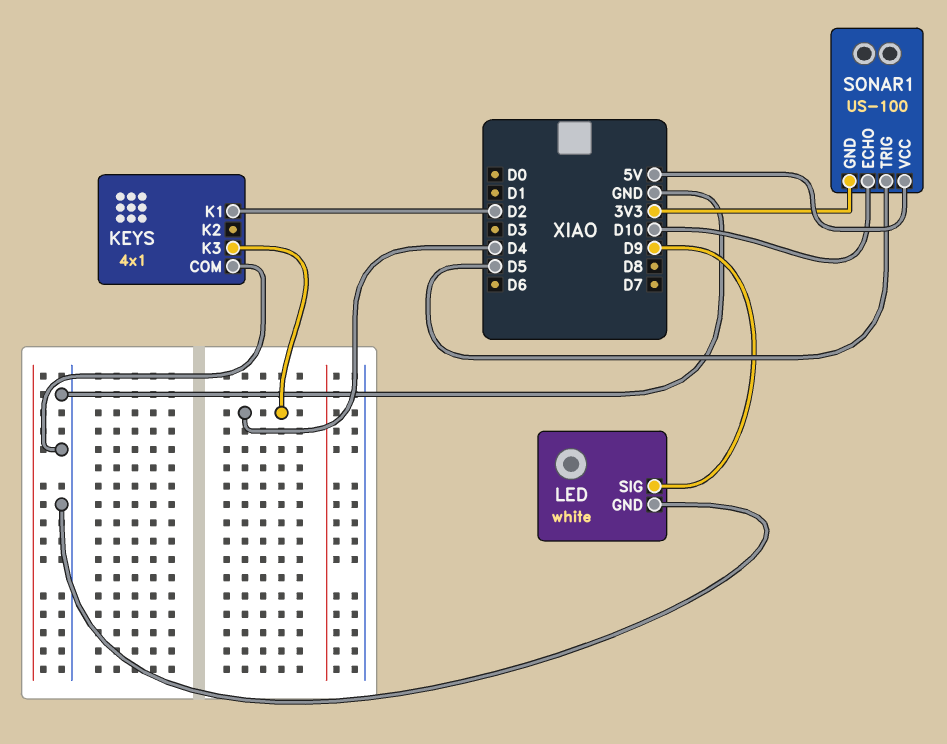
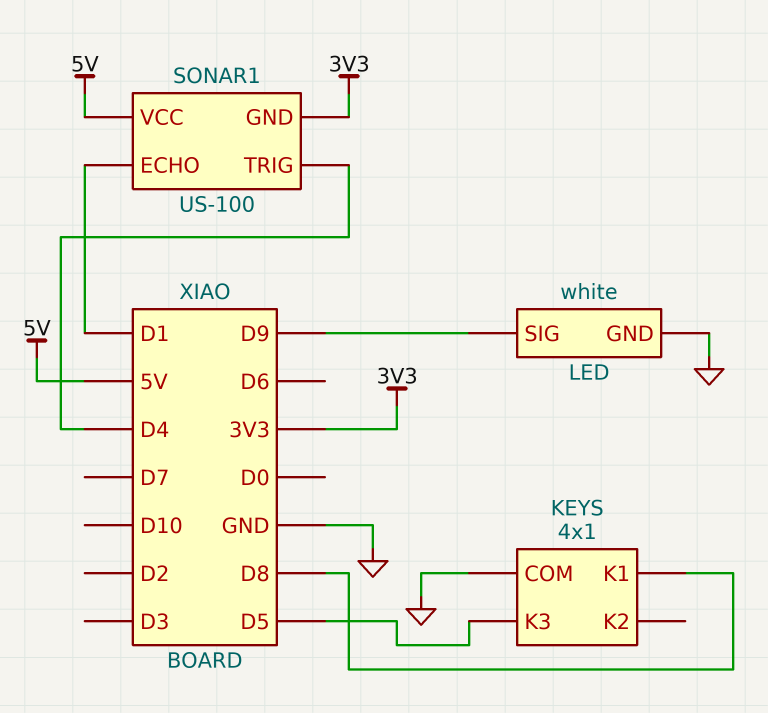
KEYS pin K1: D2 -> D8
KEYS pin K3: D4 -> D5
SONAR1 pin ECHO: D10 -> D1
SONAR1 pin TRIG: D5 -> D4

